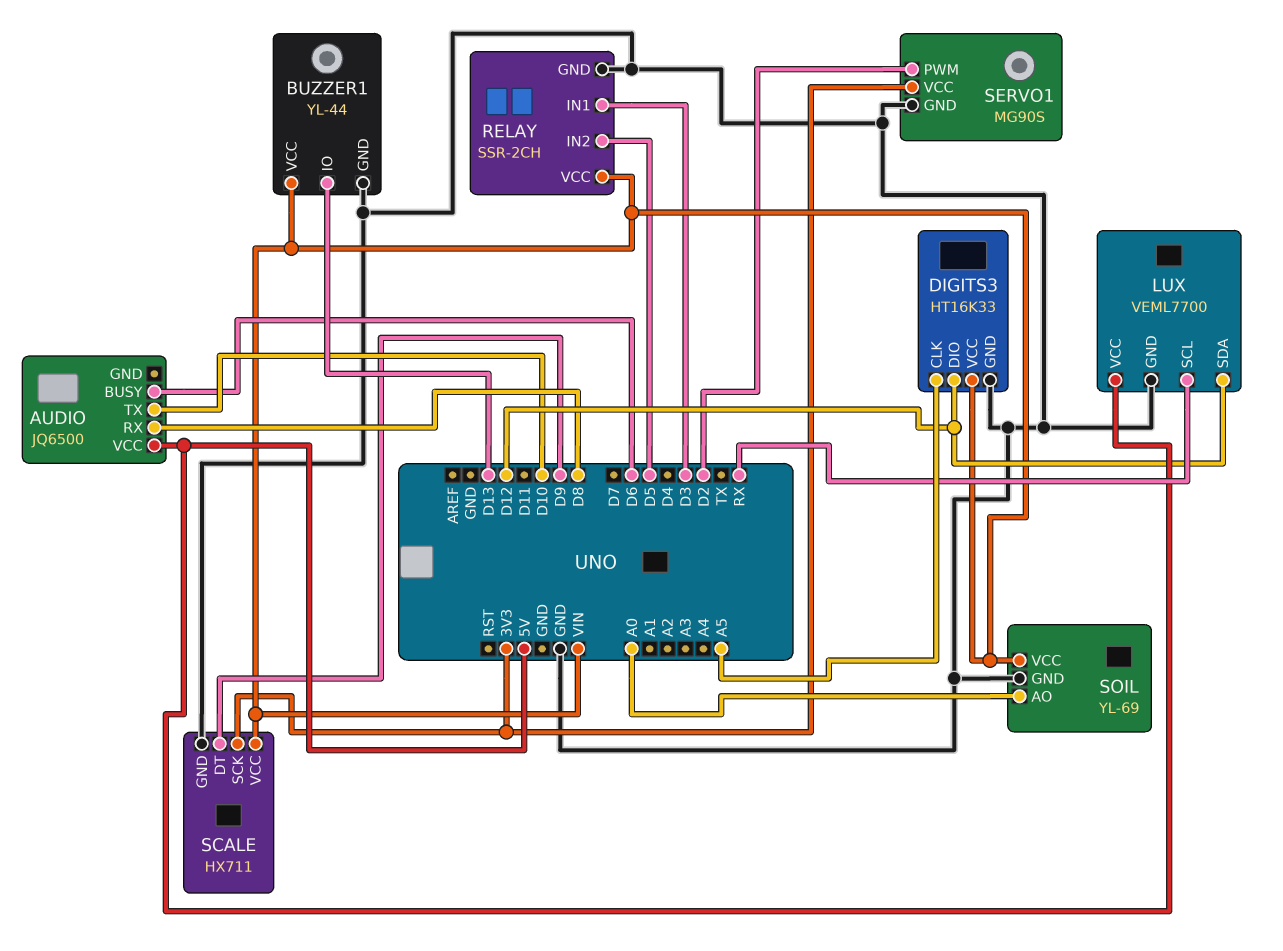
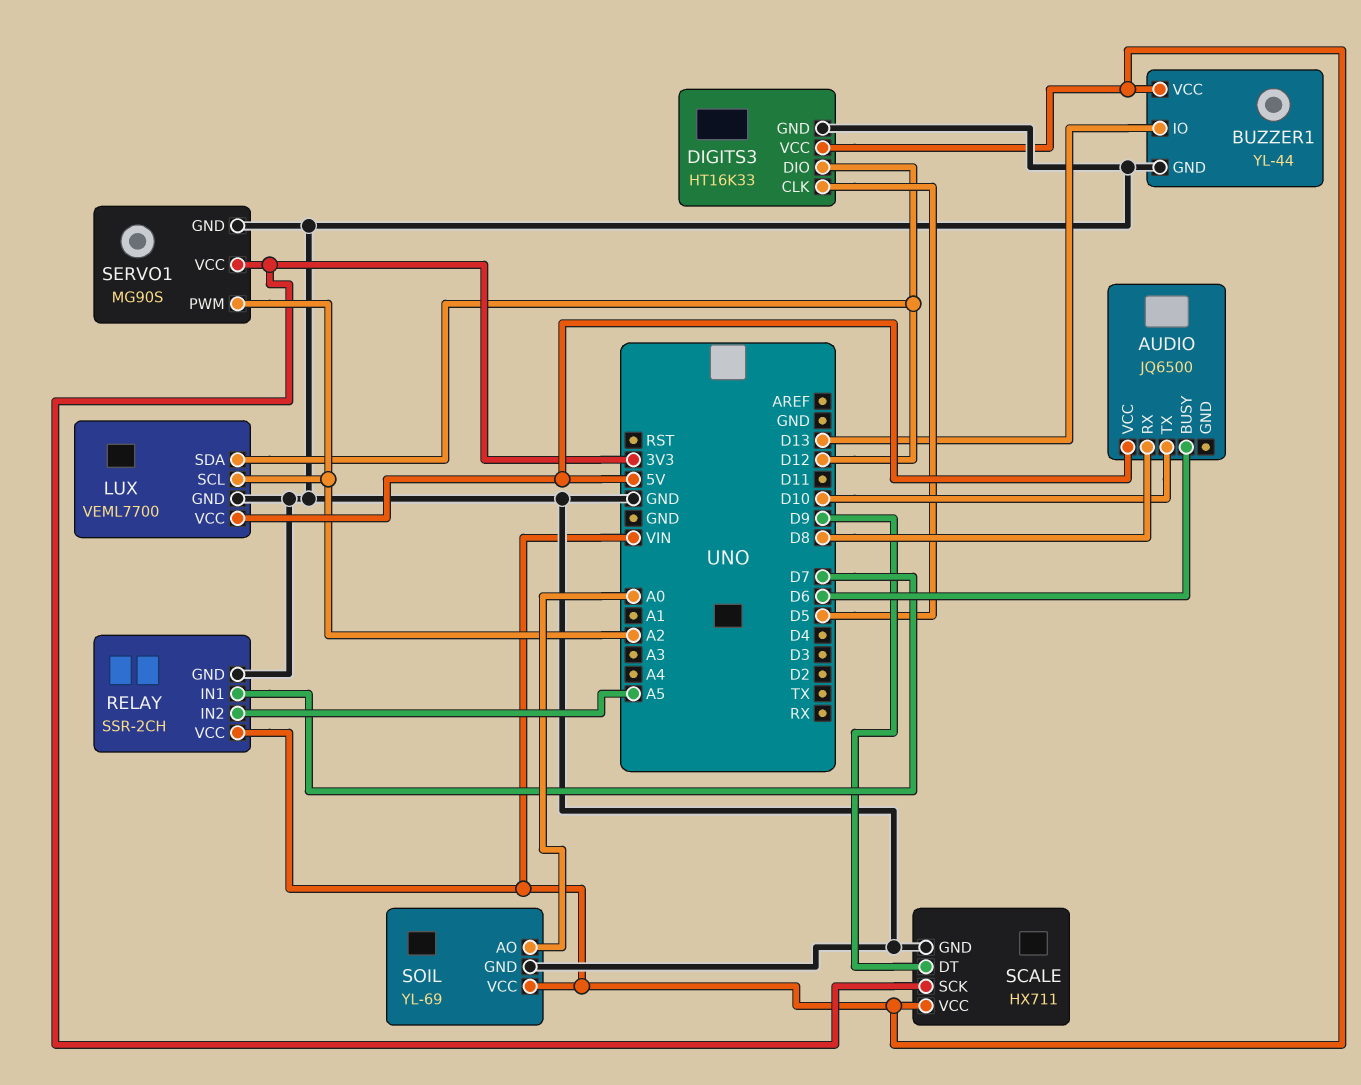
DIGITS3 pin CLK: A5 -> D5
LUX pin SCL: RX -> A2
RELAY pin IN1: D3 -> D7
RELAY pin IN2: D5 -> A5
SERVO1 pin PWM: D2 -> A2

